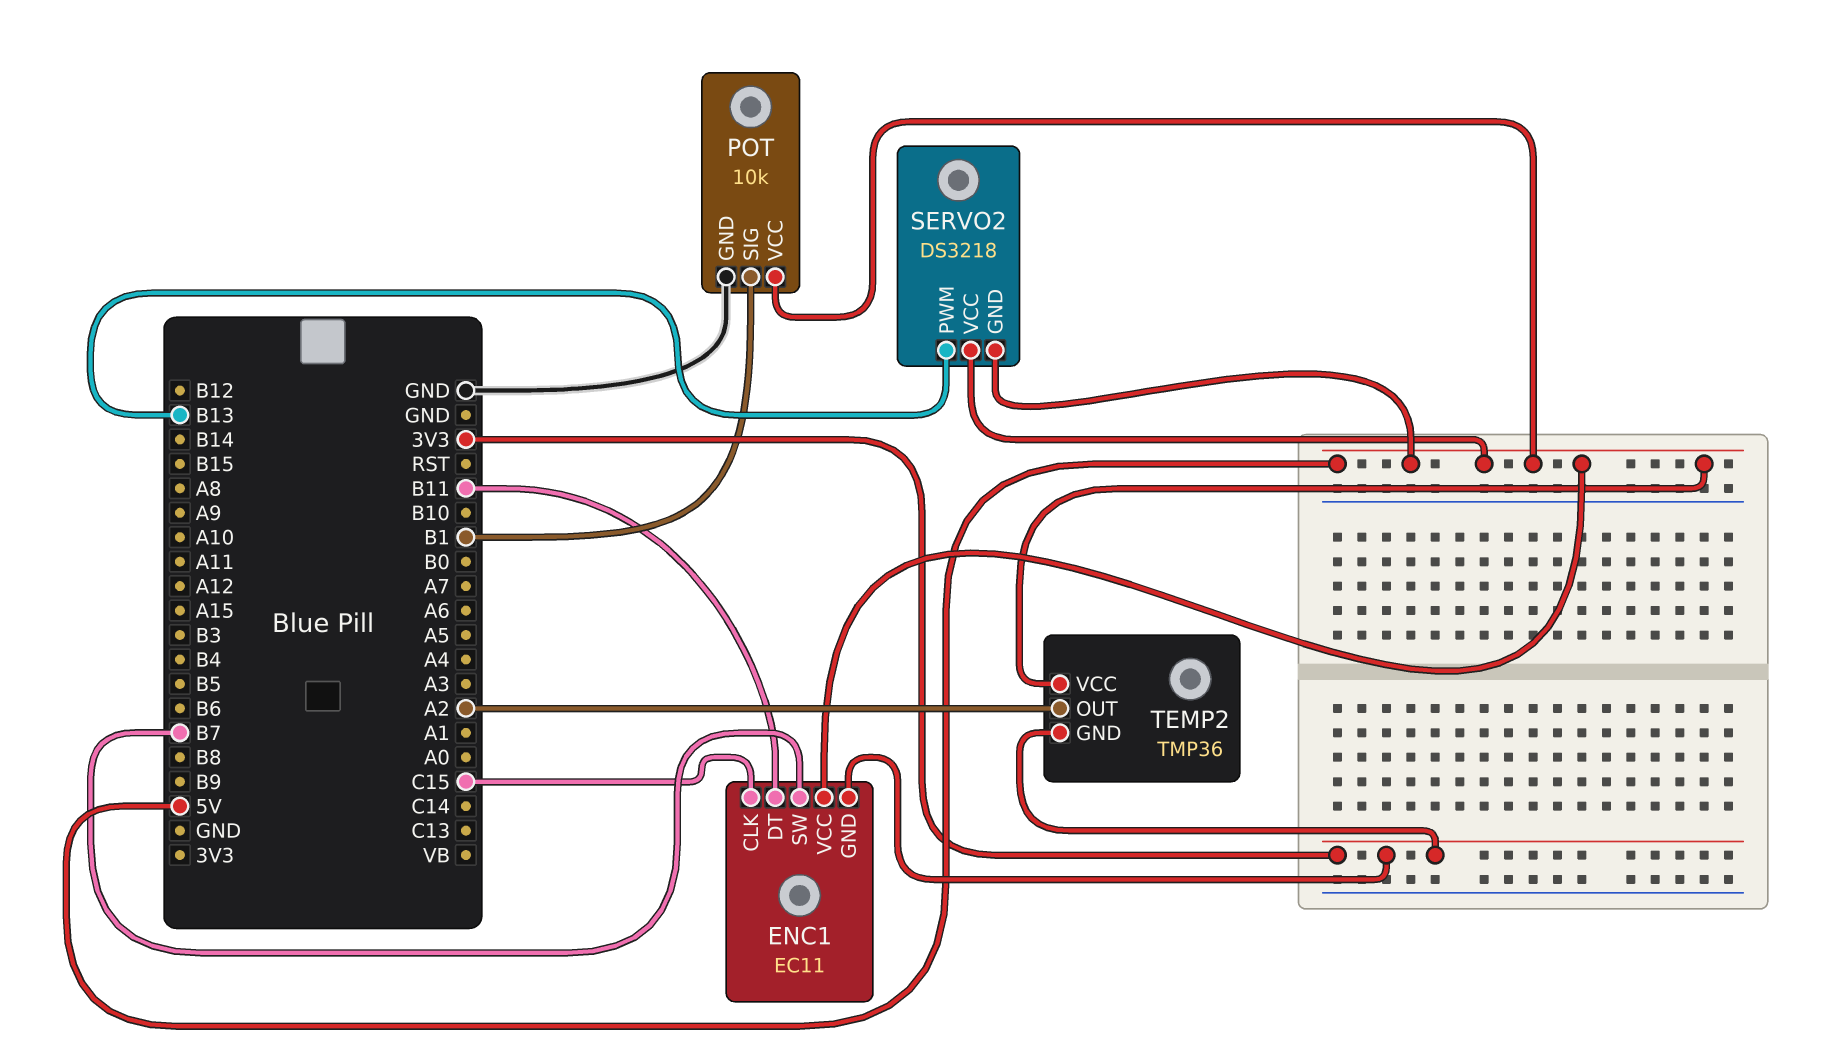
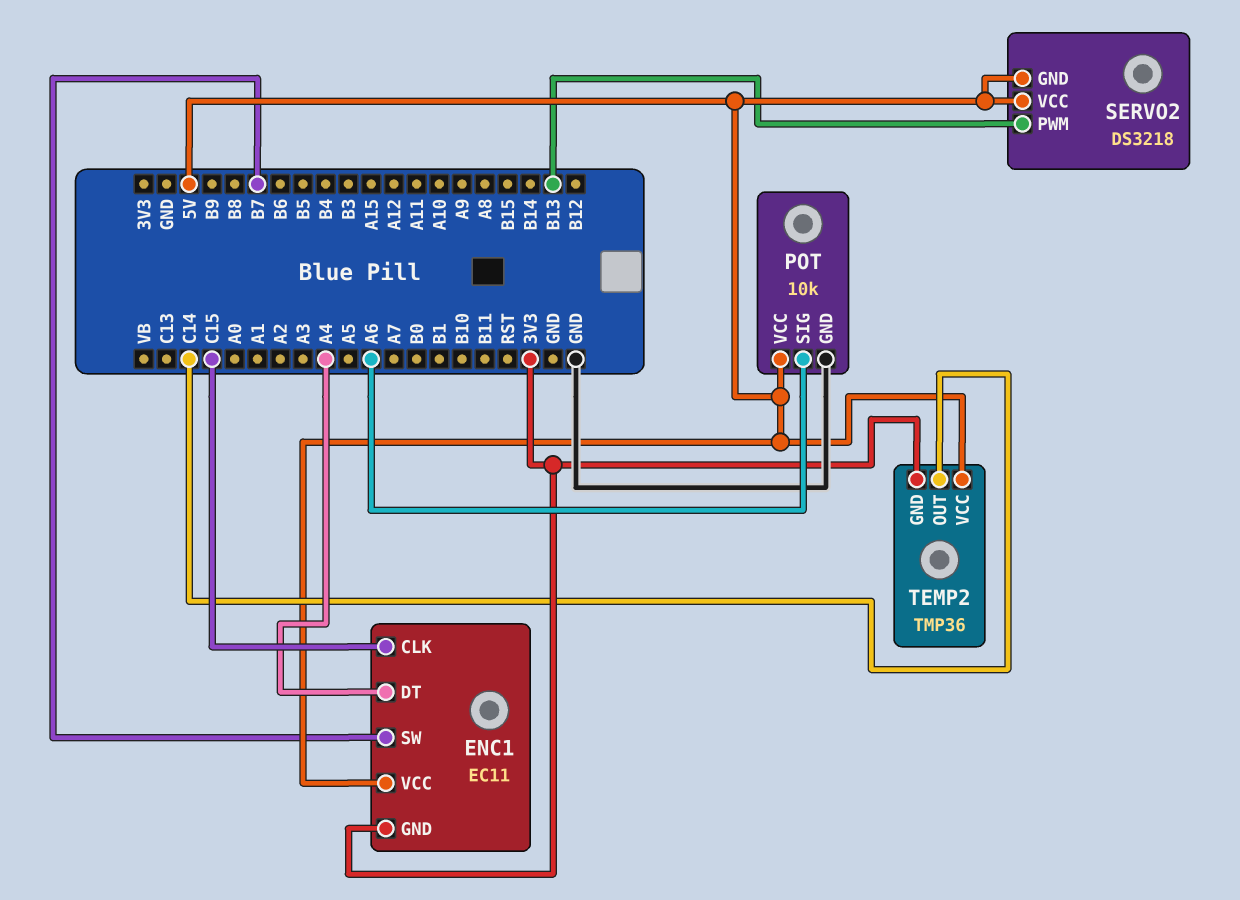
ENC1 pin DT: B11 -> A4
POT pin SIG: B1 -> A6
TEMP2 pin OUT: A2 -> C14

